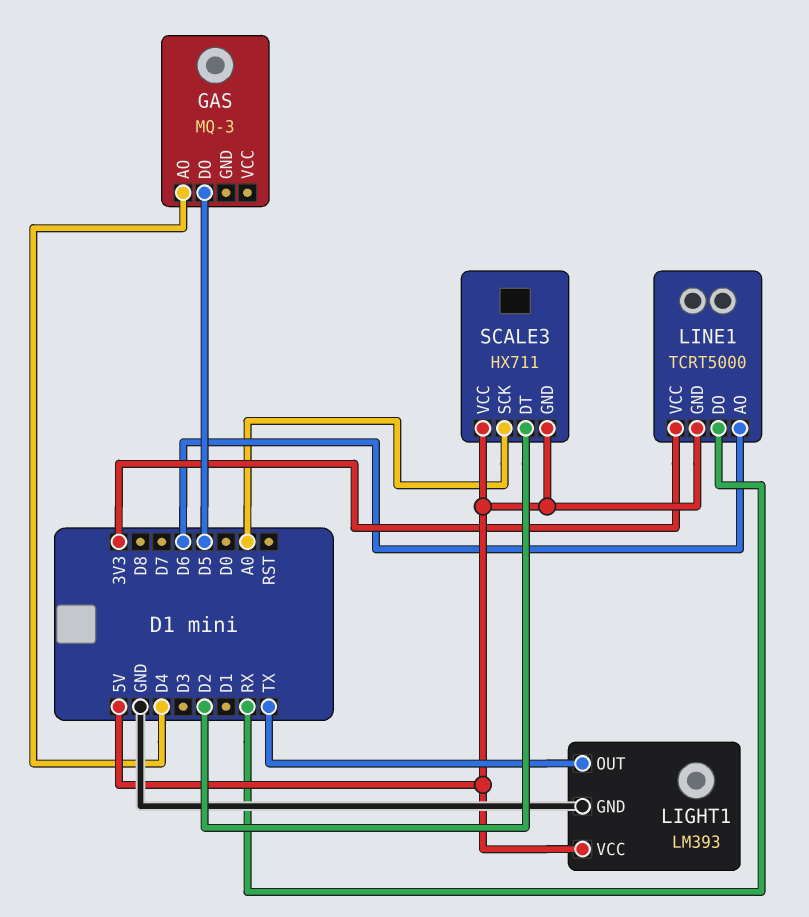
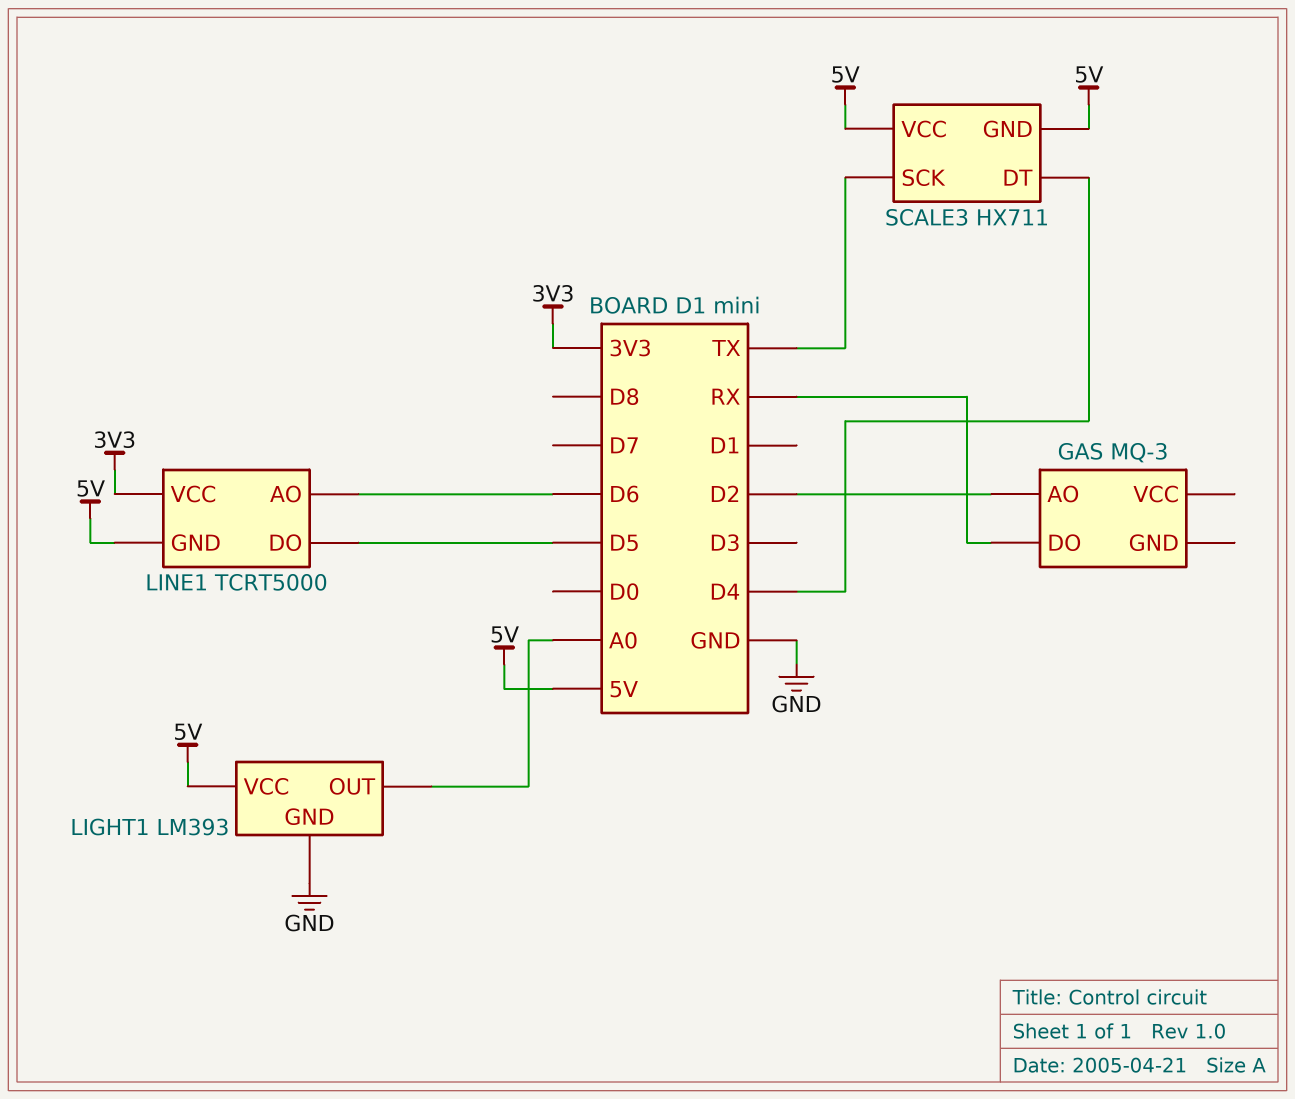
GAS pin AO: D4 -> D2
GAS pin DO: D5 -> RX
LIGHT1 pin OUT: TX -> A0
LINE1 pin DO: RX -> D5
SCALE3 pin DT: D2 -> D4
SCALE3 pin SCK: A0 -> TX

